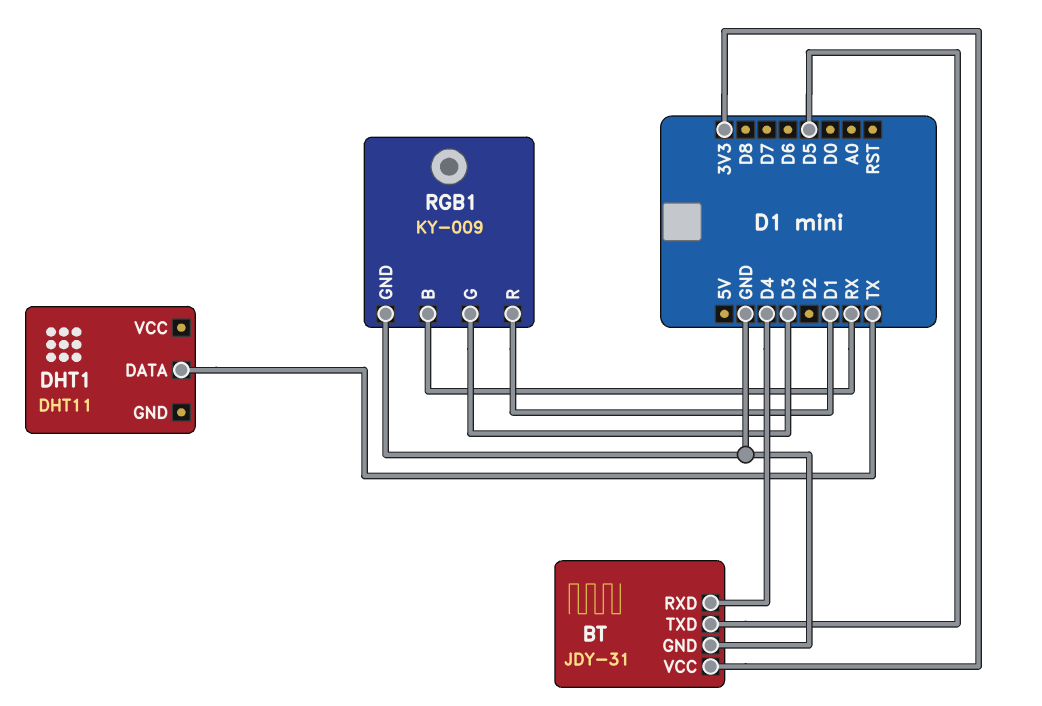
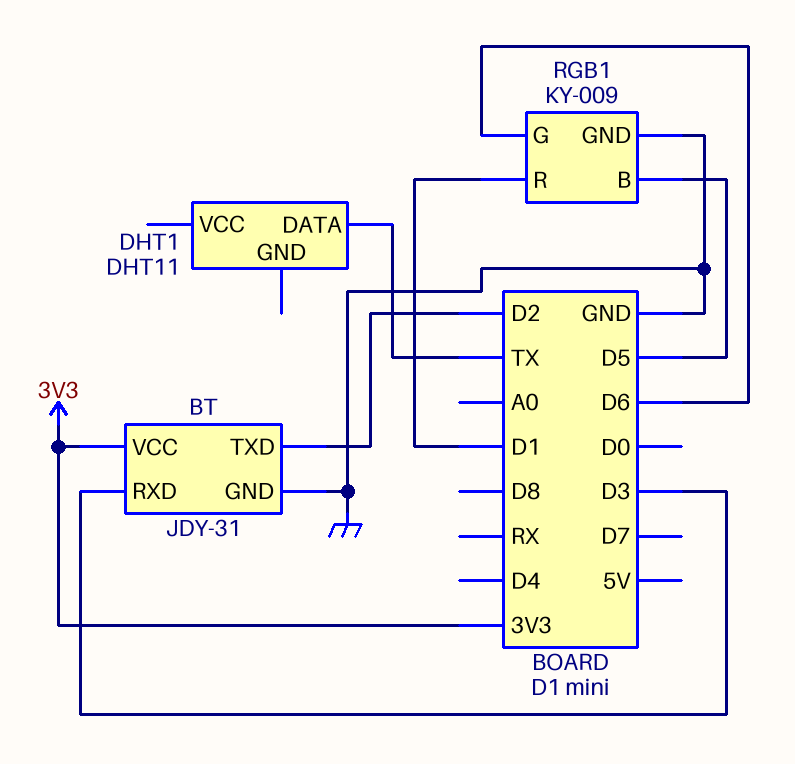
BT pin RXD: D4 -> D3
BT pin TXD: D5 -> D2
RGB1 pin B: RX -> D5
RGB1 pin G: D3 -> D6

